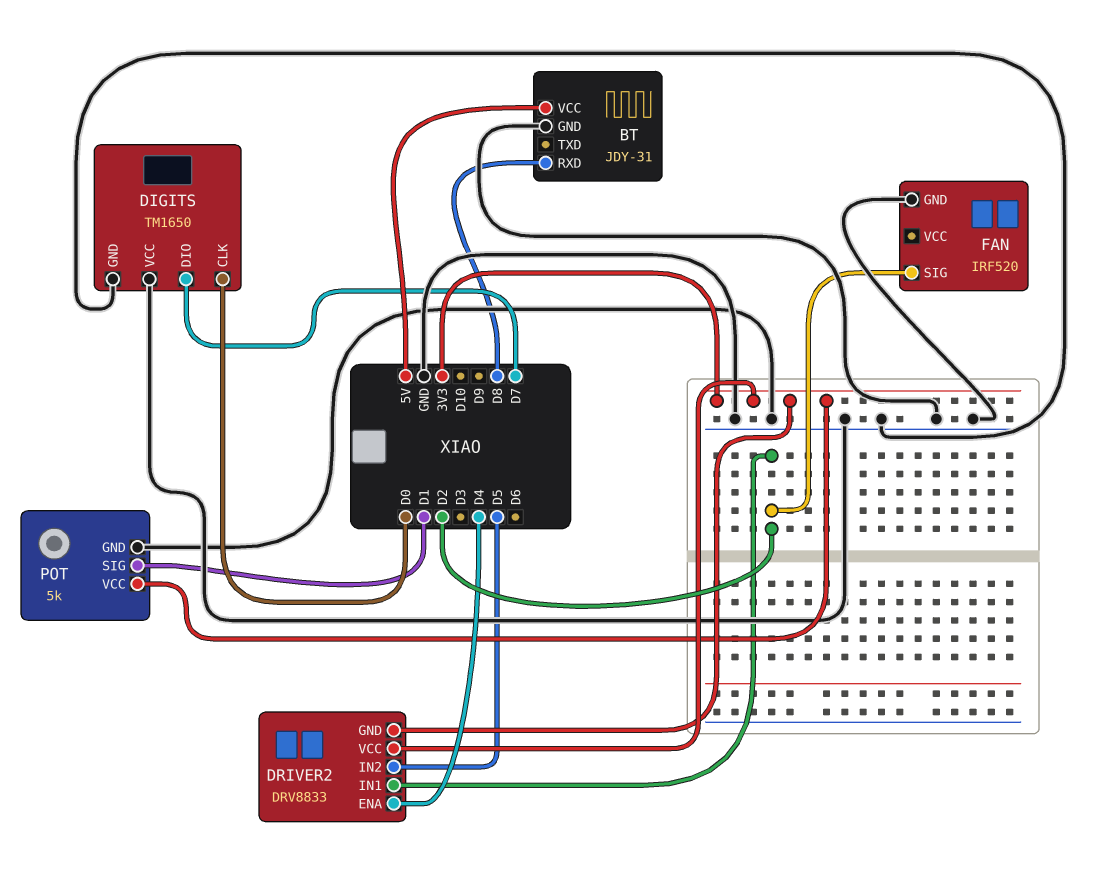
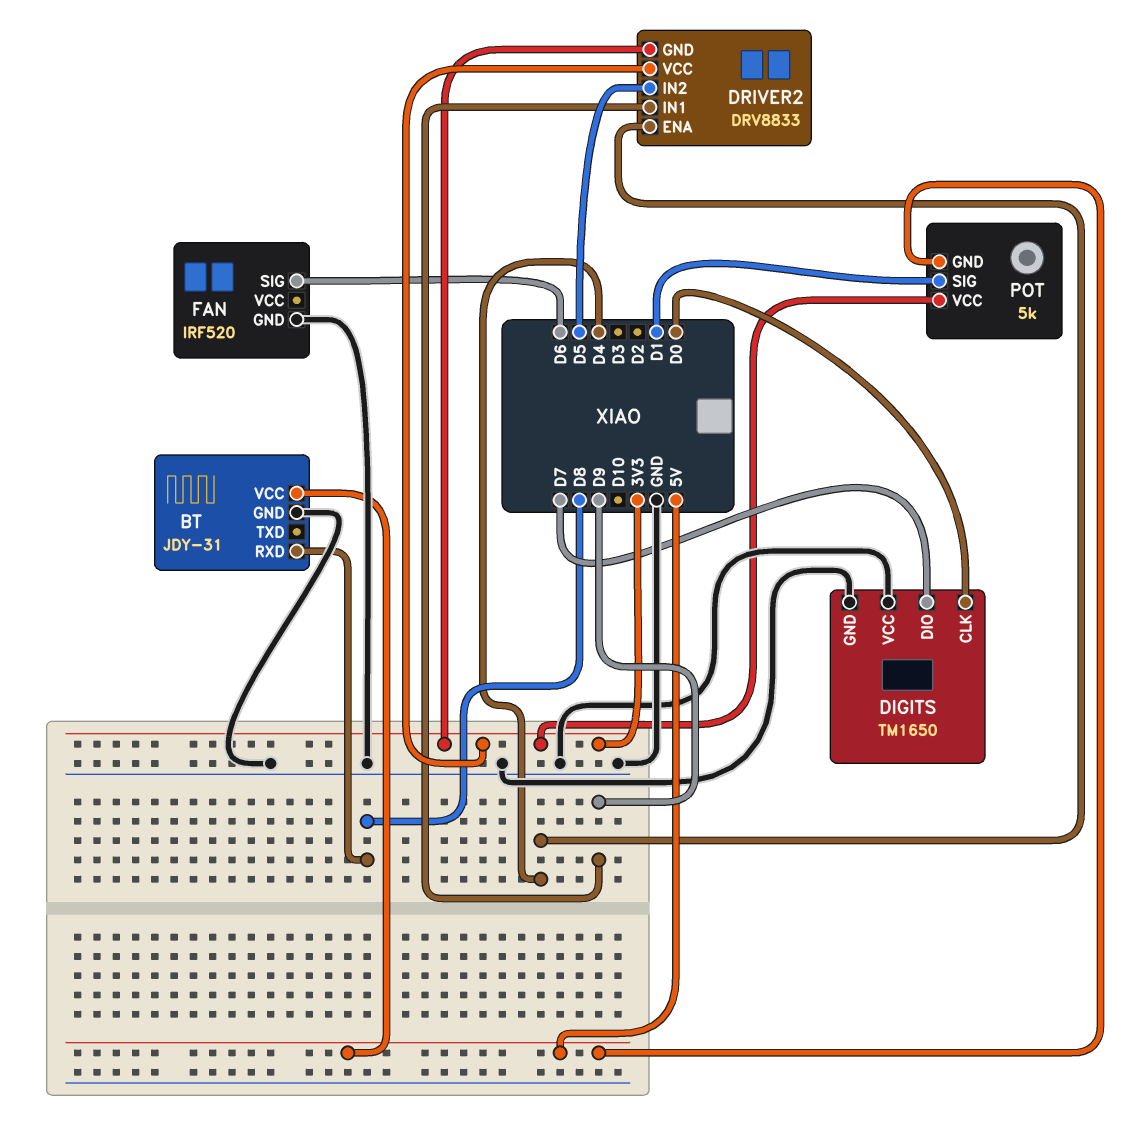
DRIVER2 pin IN1: D2 -> D9
FAN pin SIG: D2 -> D6
POT pin GND: GND -> 5V

